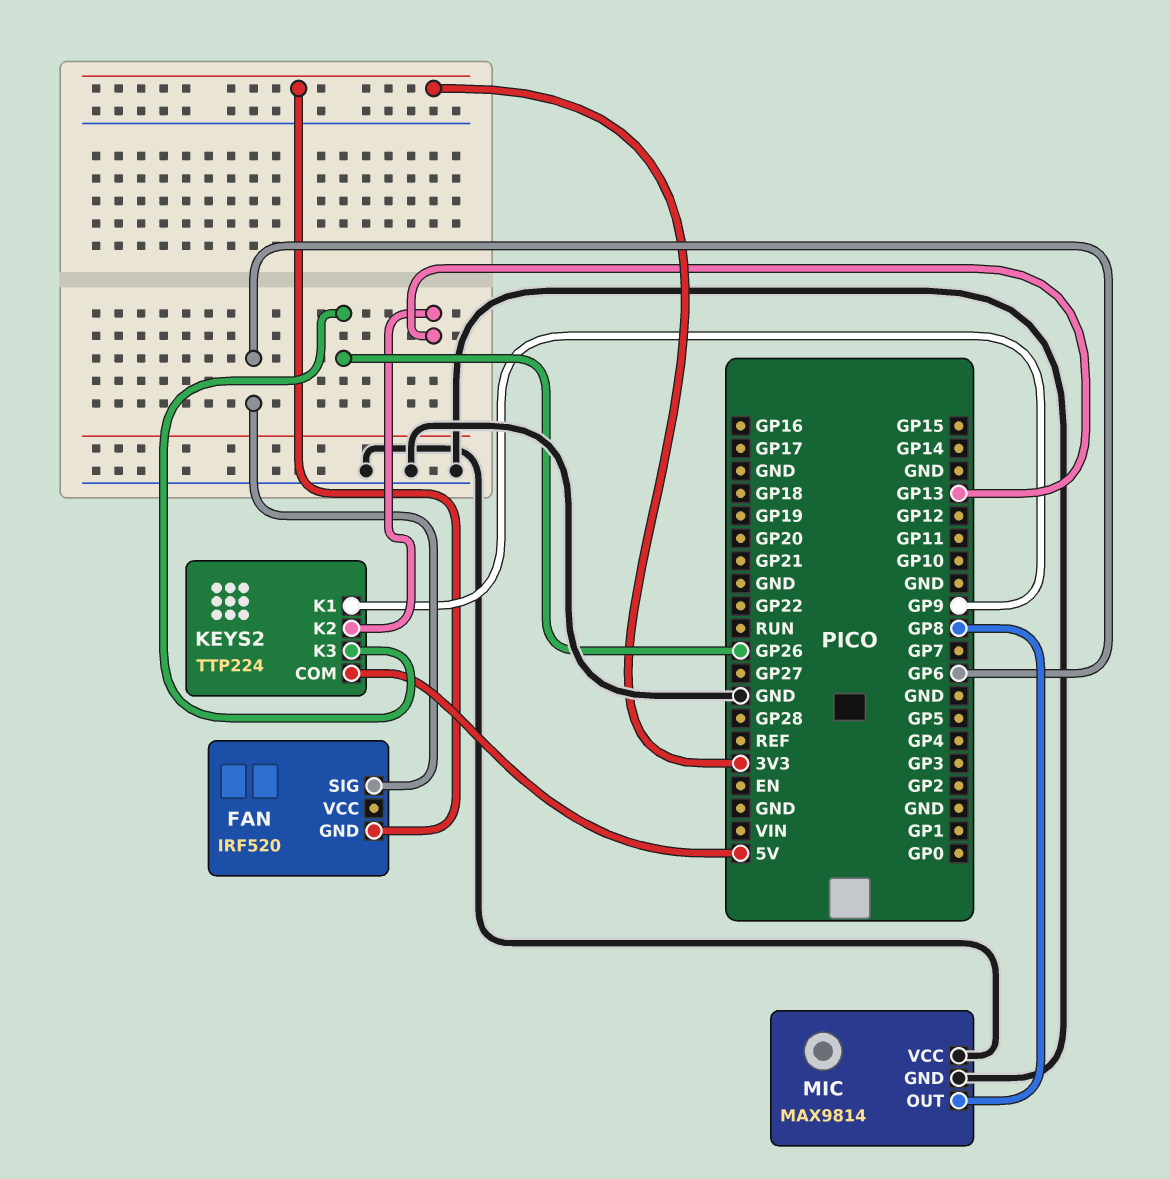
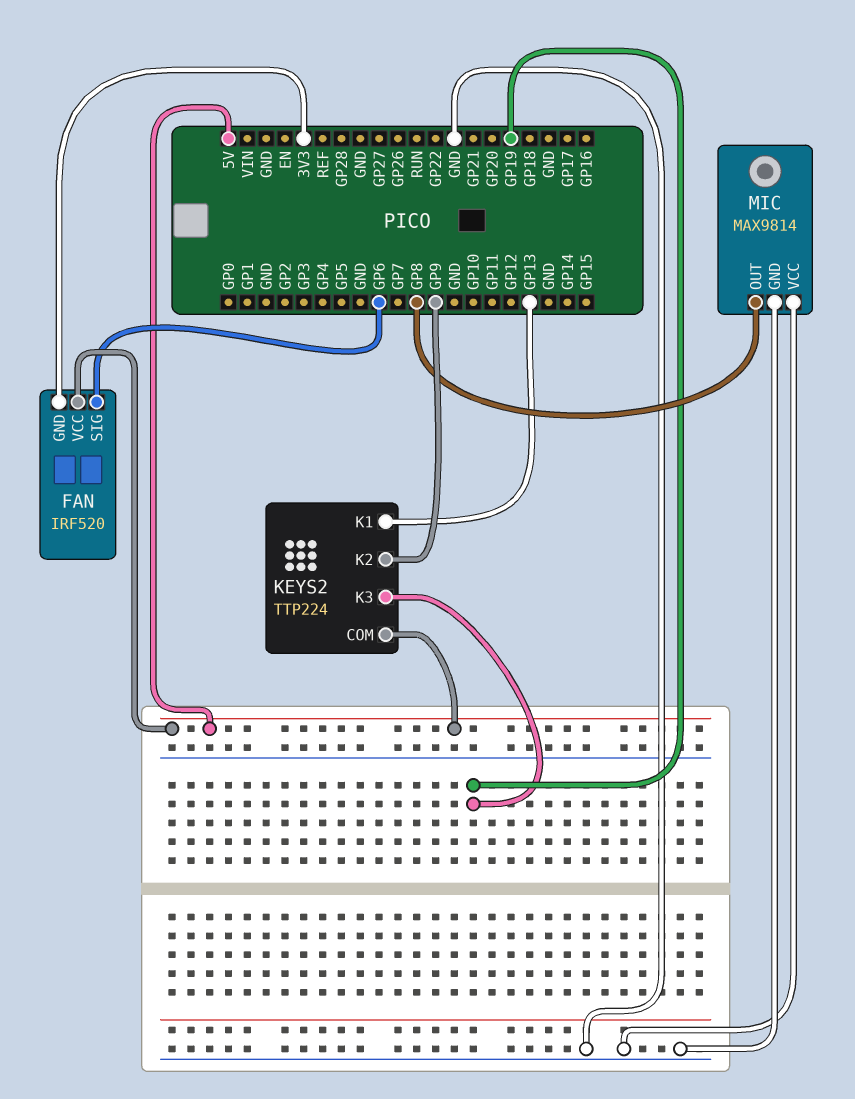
FAN pin VCC: none -> 5V
KEYS2 pin K1: GP9 -> GP13
KEYS2 pin K2: GP13 -> GP9
KEYS2 pin K3: GP26 -> GP19

